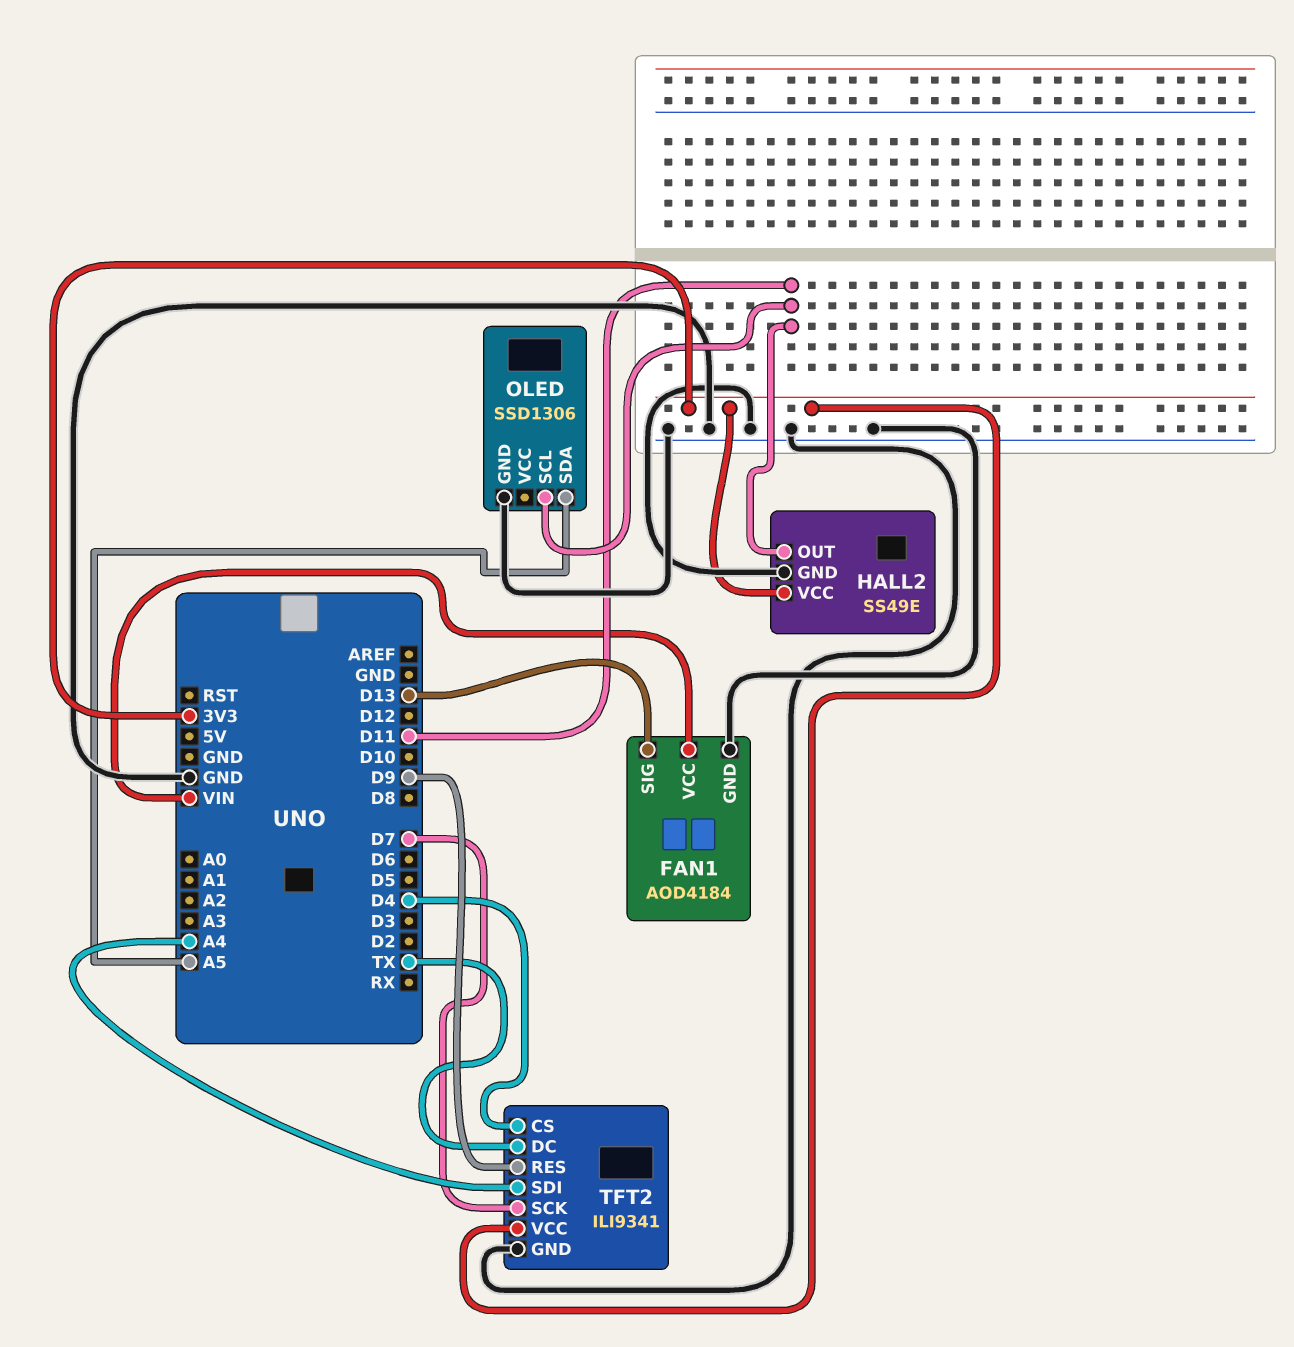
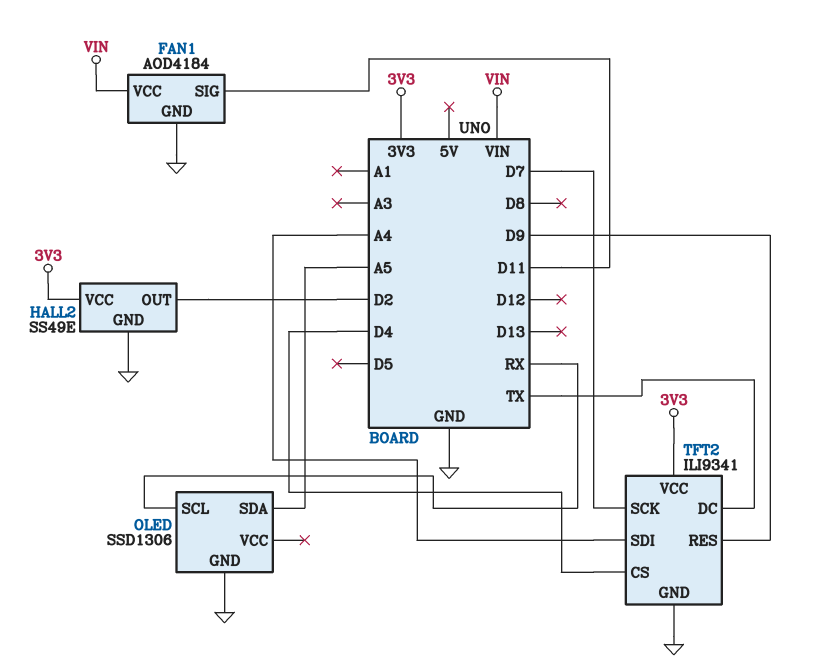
FAN1 pin SIG: D13 -> D11
HALL2 pin OUT: D11 -> D2
OLED pin SCL: D11 -> RX

